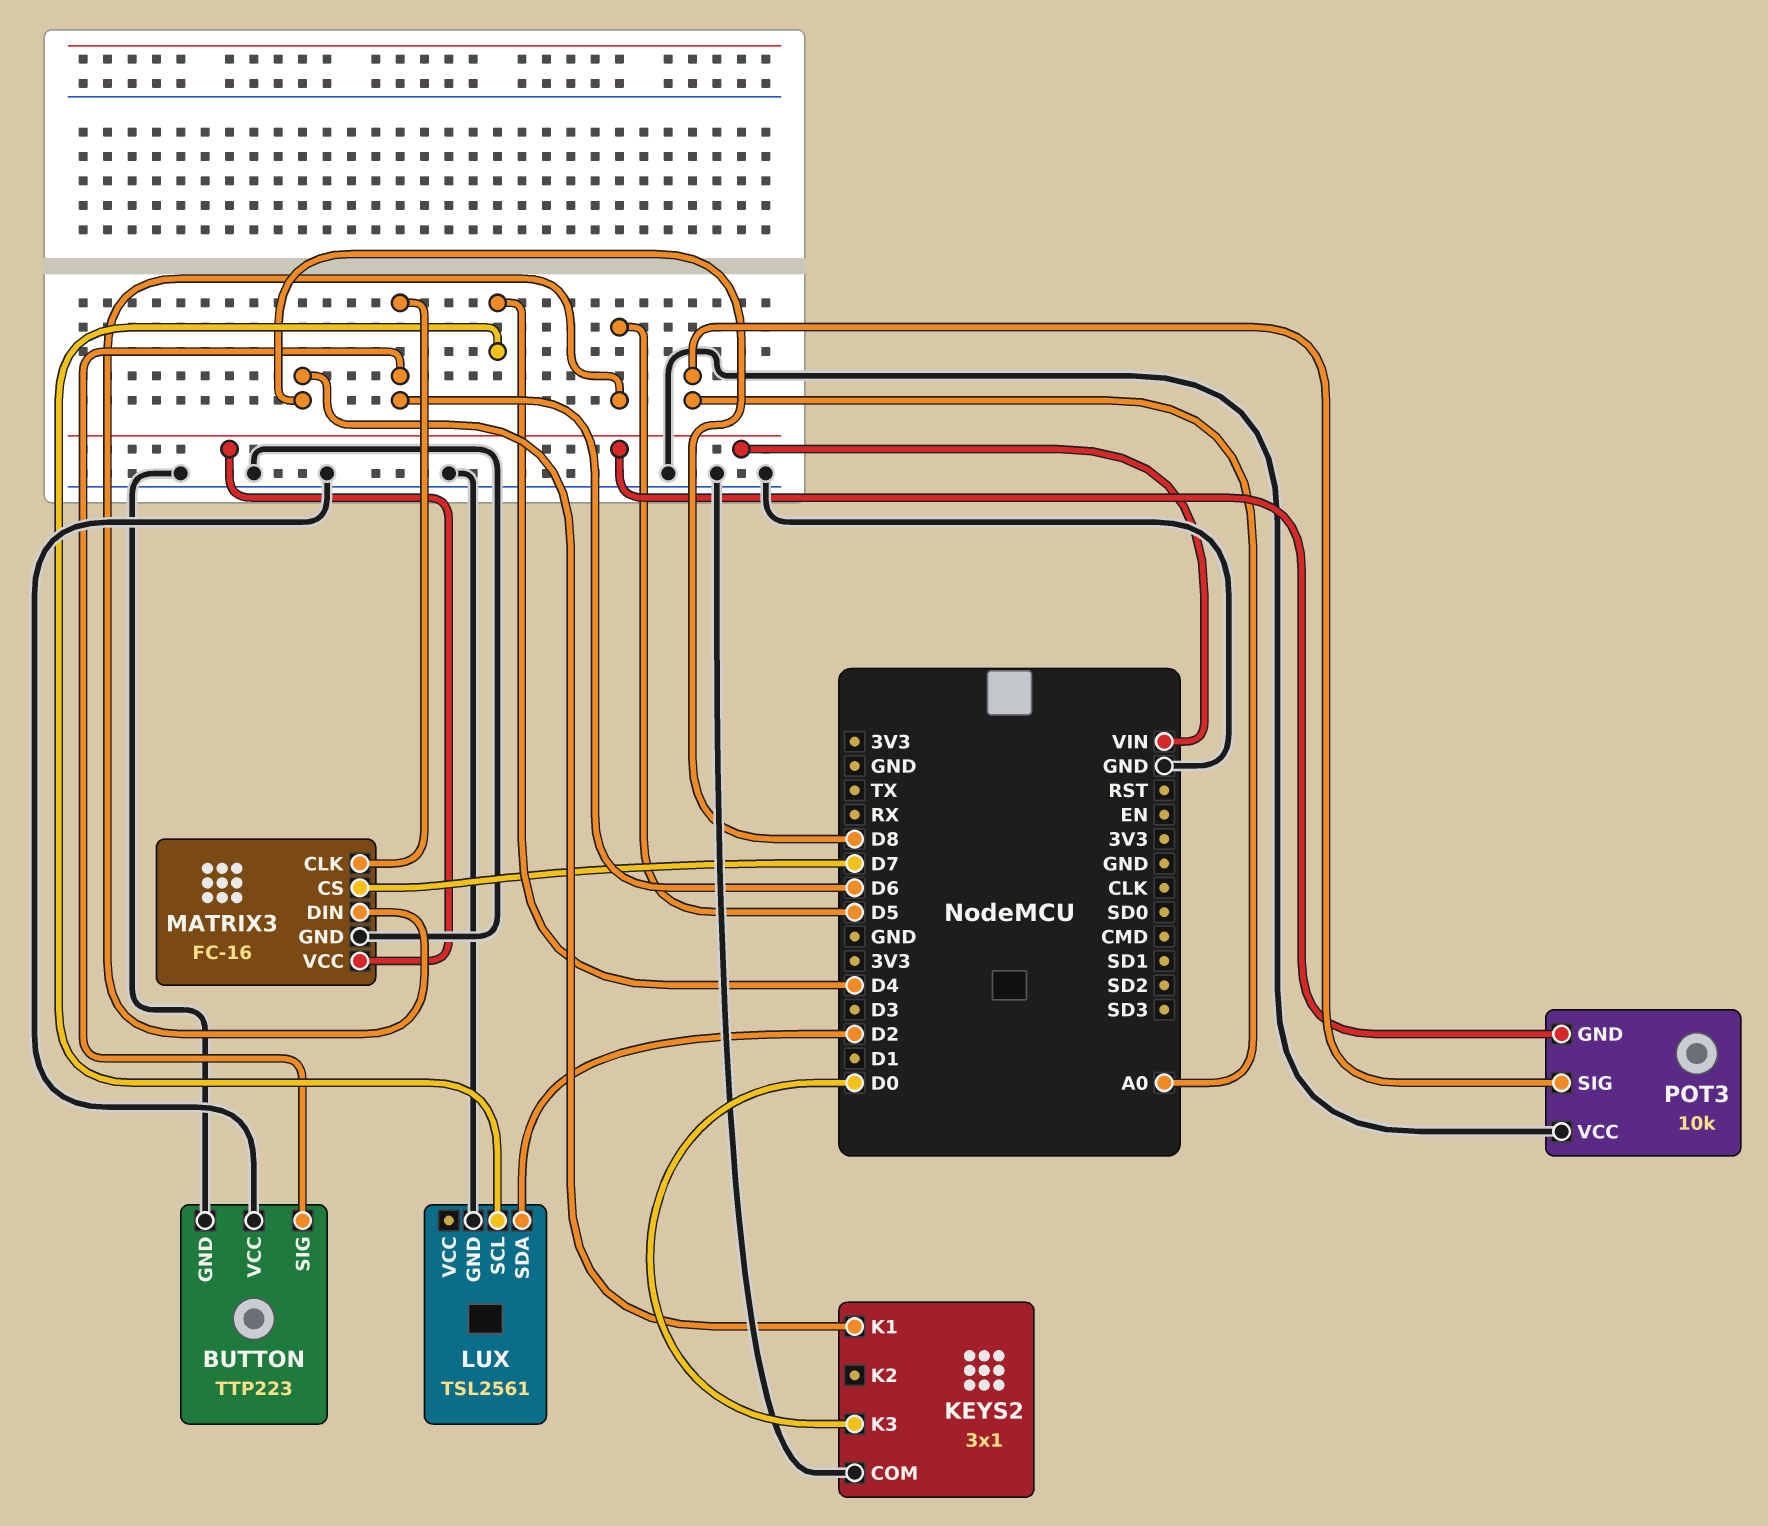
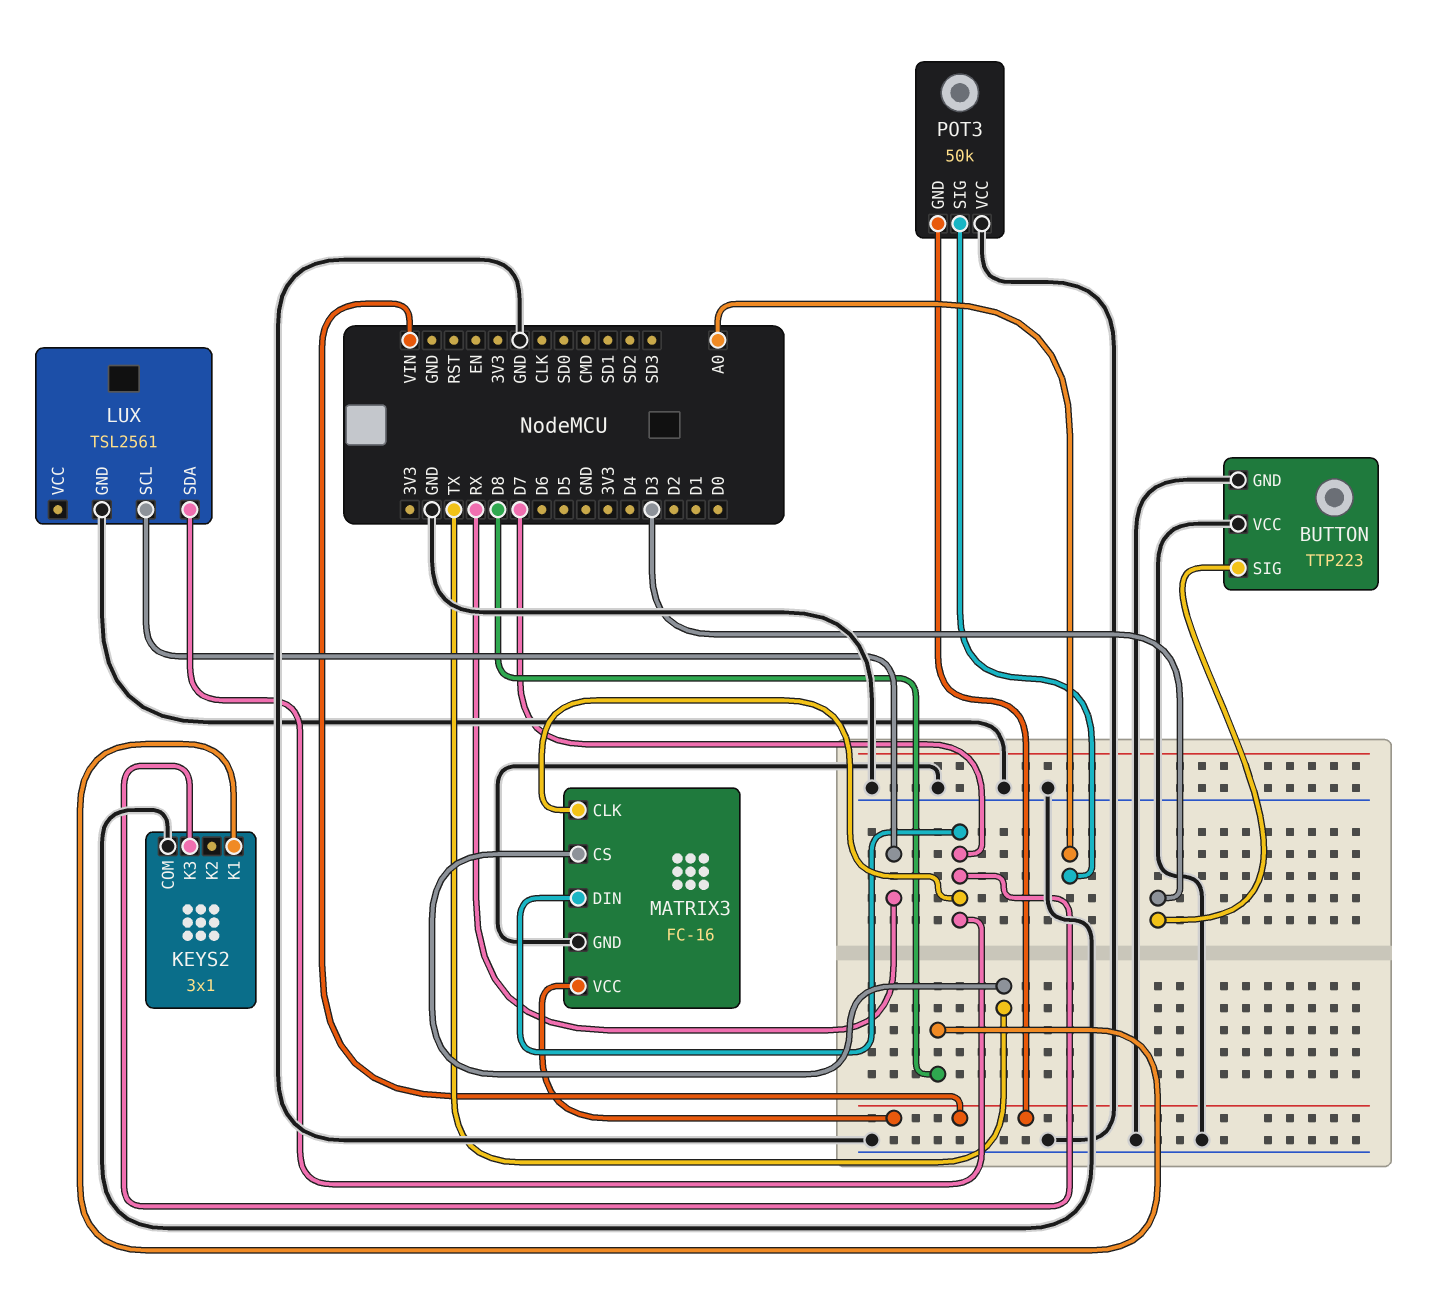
BUTTON pin SIG: D6 -> D3
KEYS2 pin K3: D0 -> D7
LUX pin SCL: D4 -> RX
LUX pin SDA: D2 -> D7
MATRIX3 pin CLK: D6 -> D7
MATRIX3 pin CS: D7 -> TX
MATRIX3 pin DIN: D5 -> D7
POT3: 10k -> 50k

